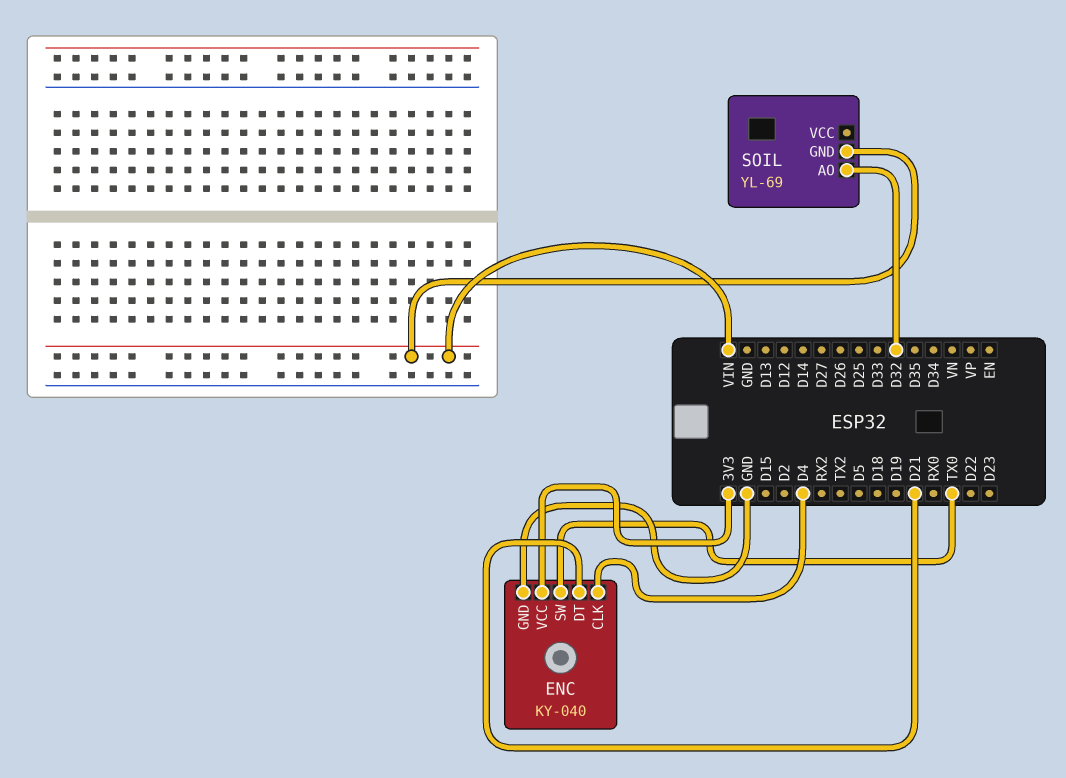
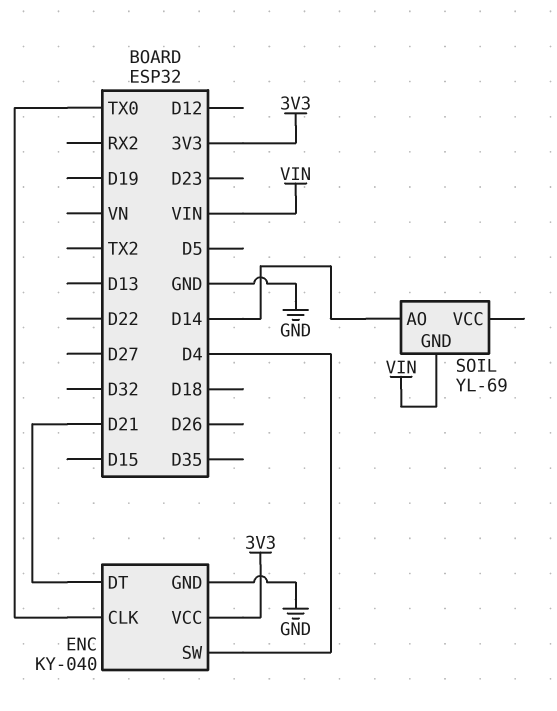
ENC pin CLK: D4 -> TX0
ENC pin SW: TX0 -> D4
SOIL pin AO: D32 -> D14

